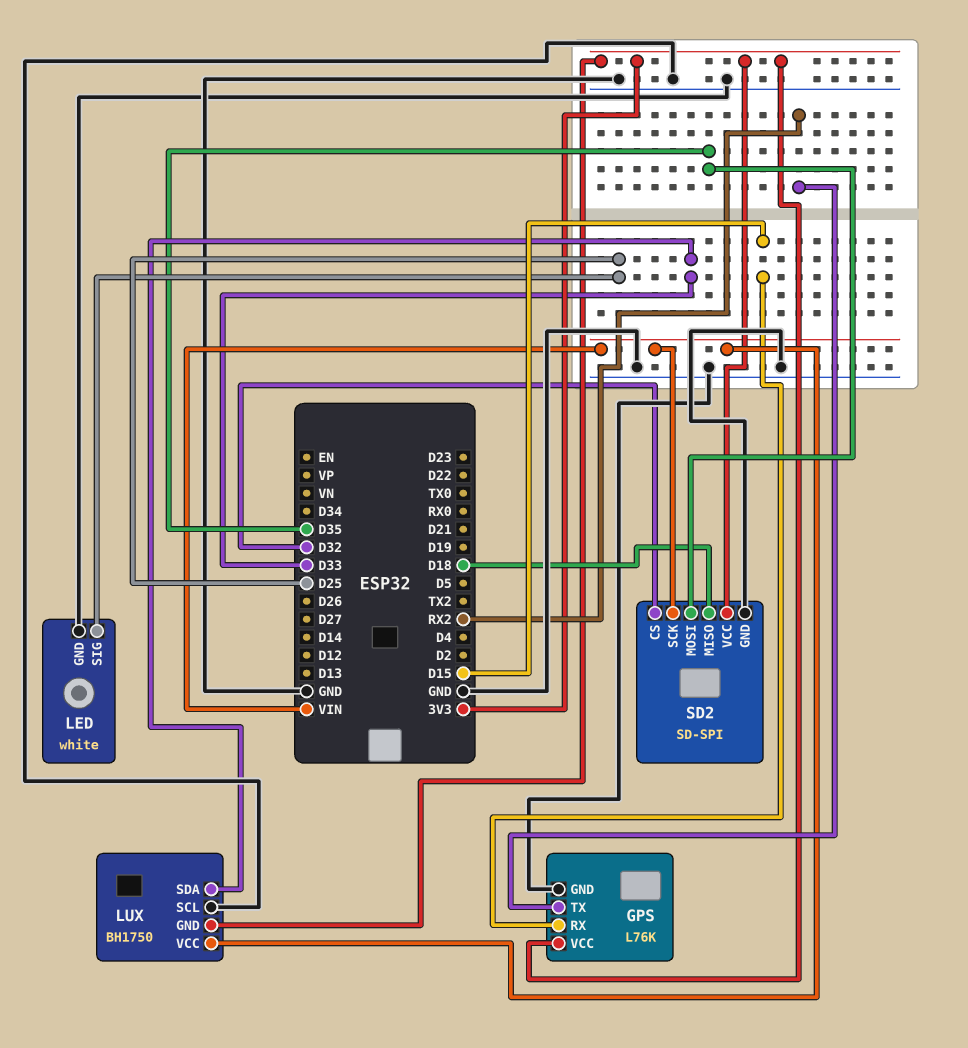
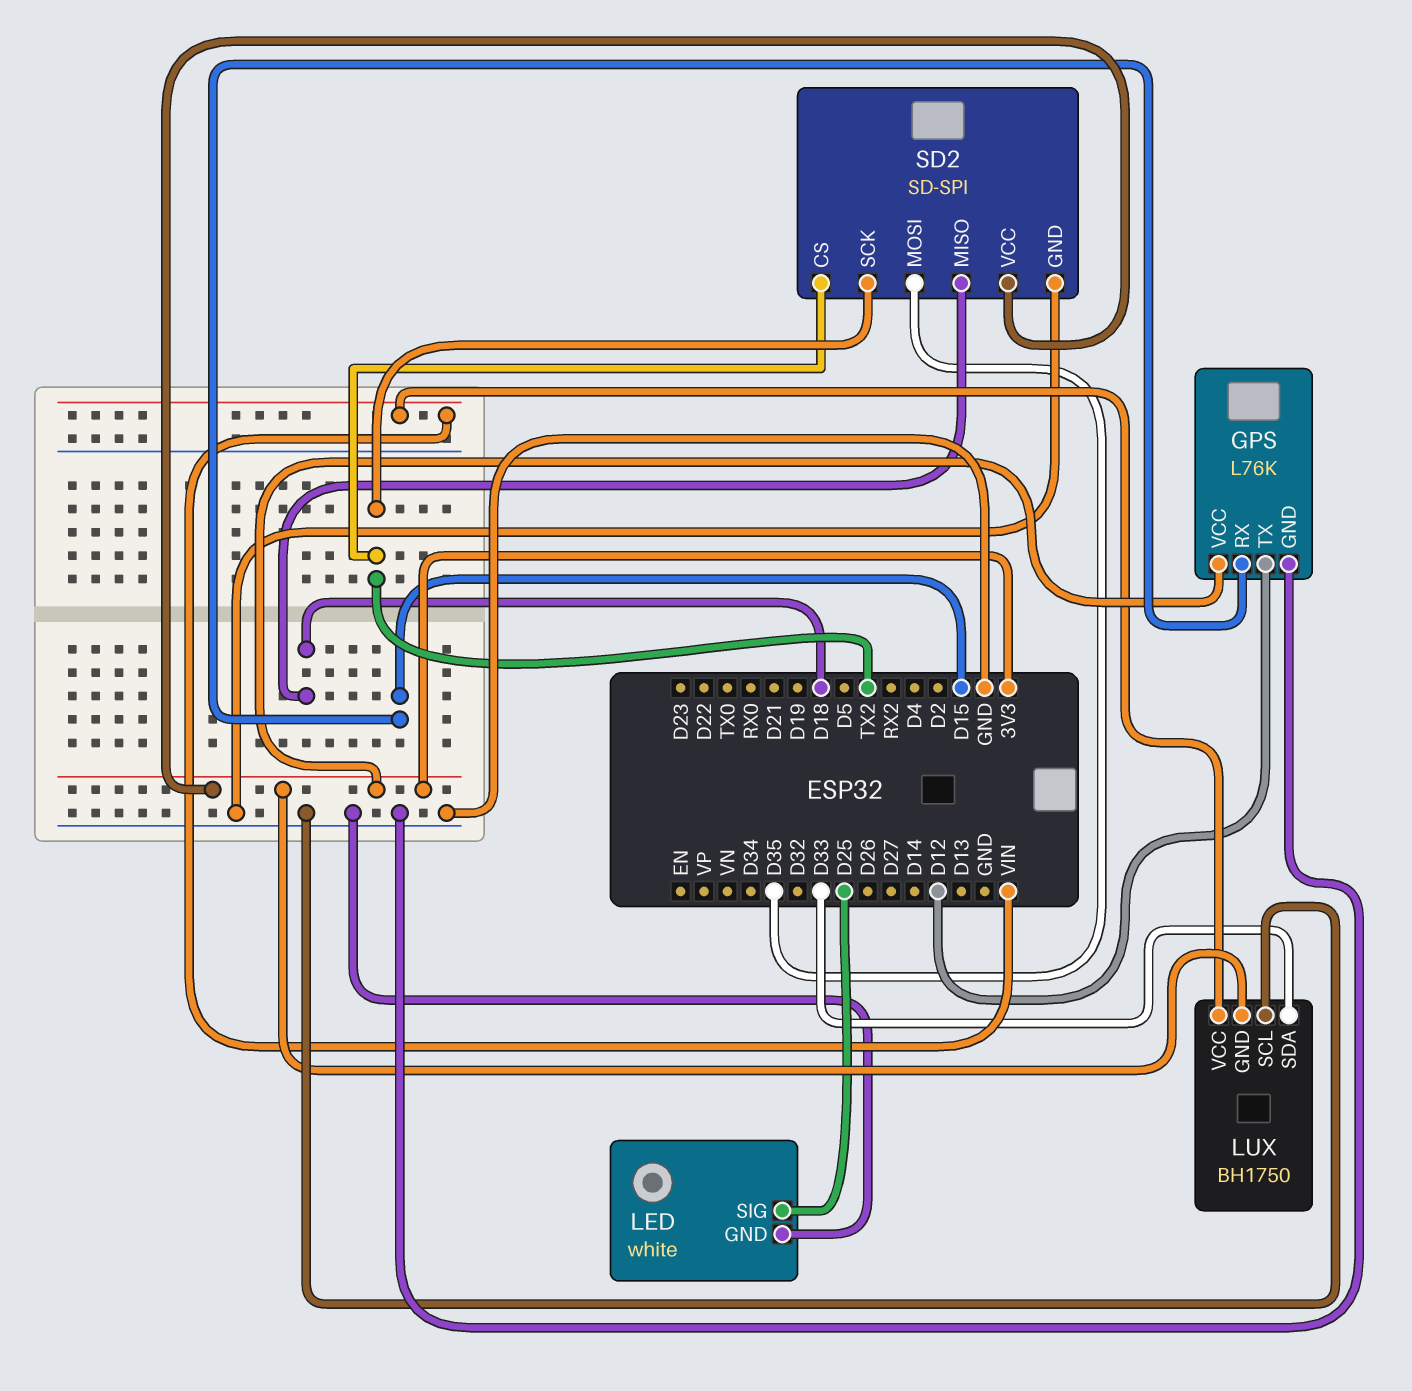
GPS pin TX: RX2 -> D12
SD2 pin CS: D32 -> TX2
SD2 pin SCK: VIN -> TX2

